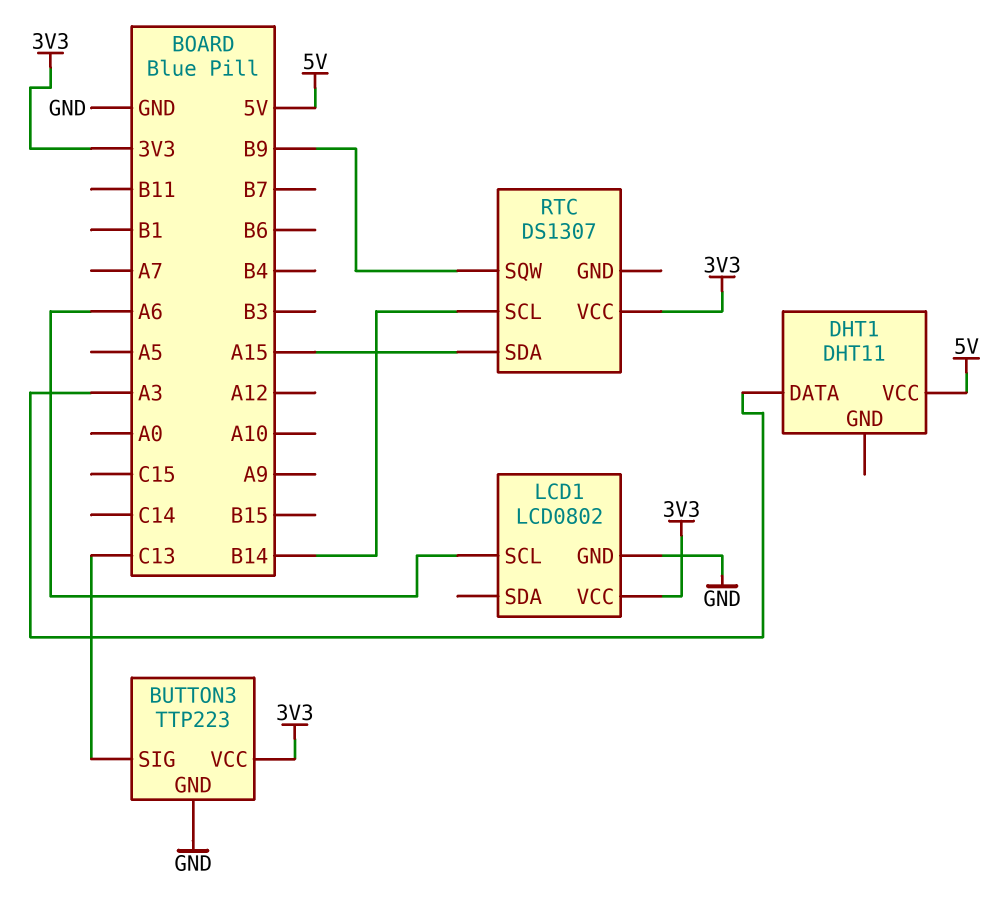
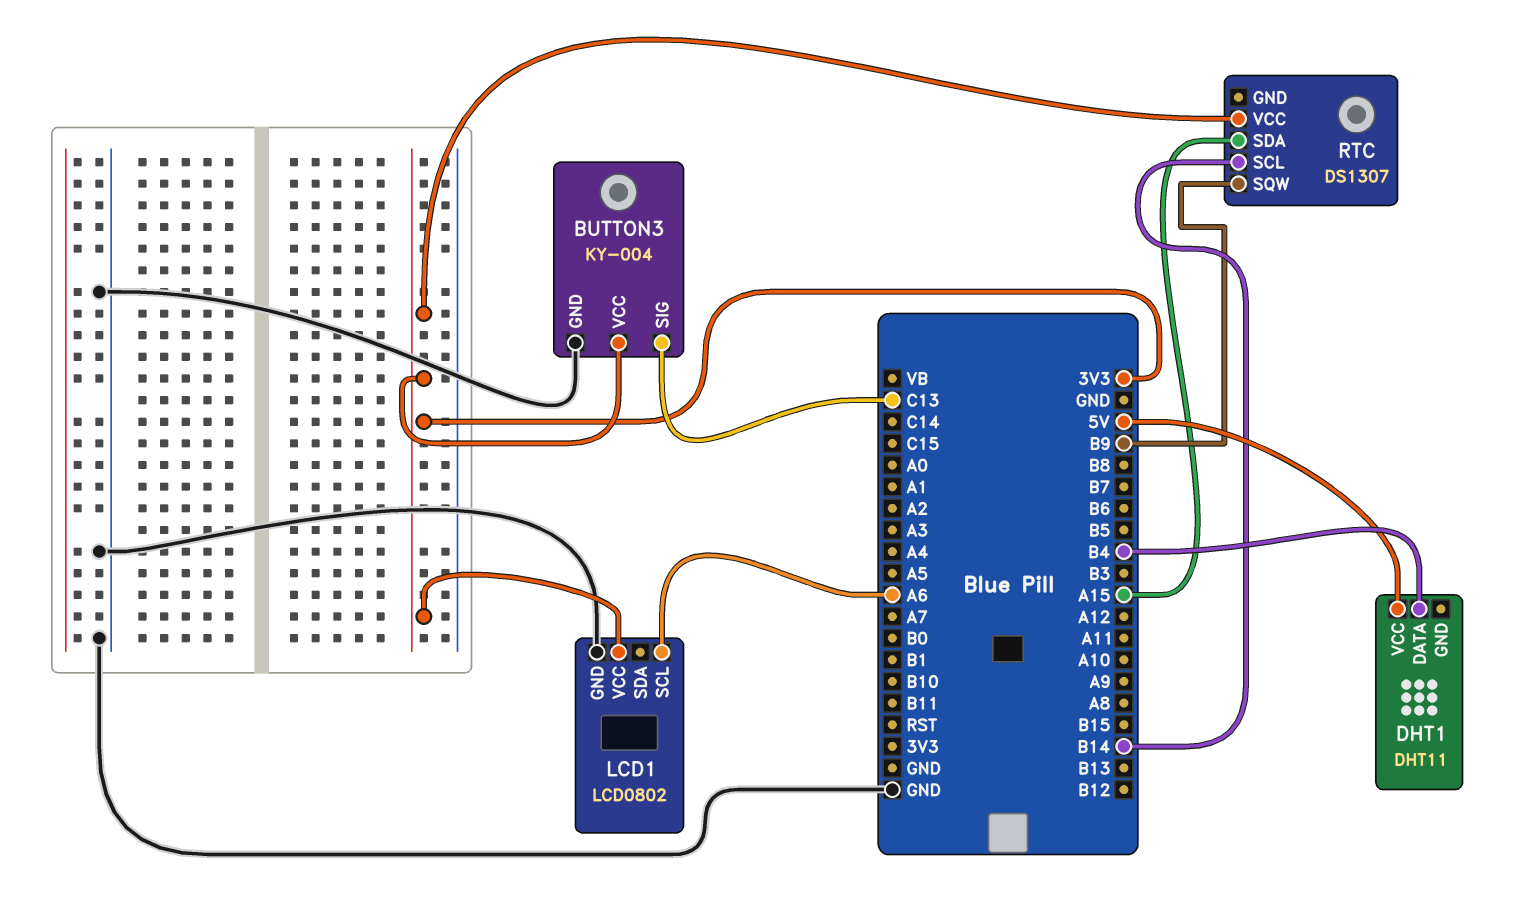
BUTTON3: TTP223 -> KY-004
DHT1 pin DATA: A3 -> B4

